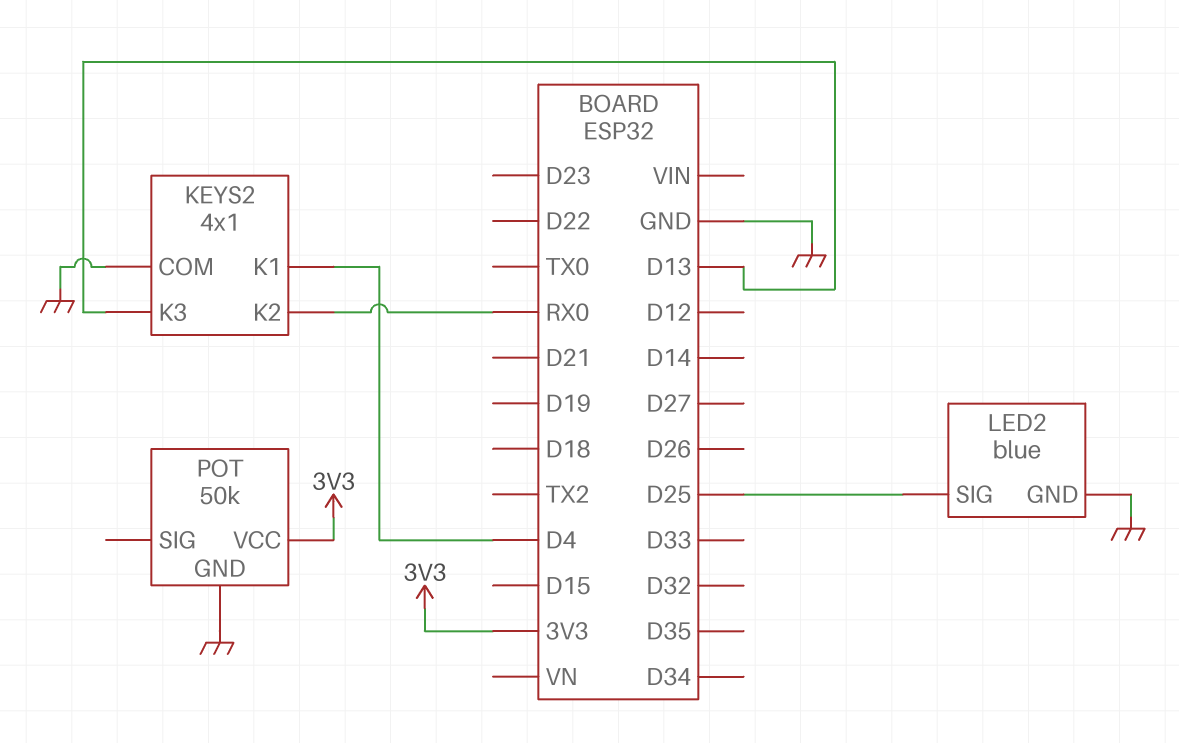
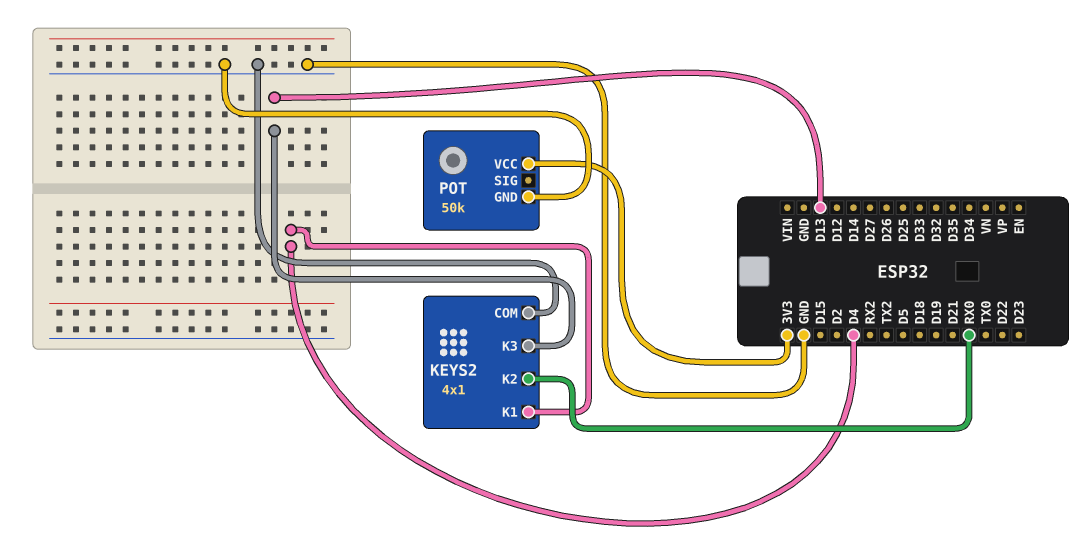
LED2: blue -> none
LED2 pin GND: GND -> none
LED2 pin SIG: D25 -> none

